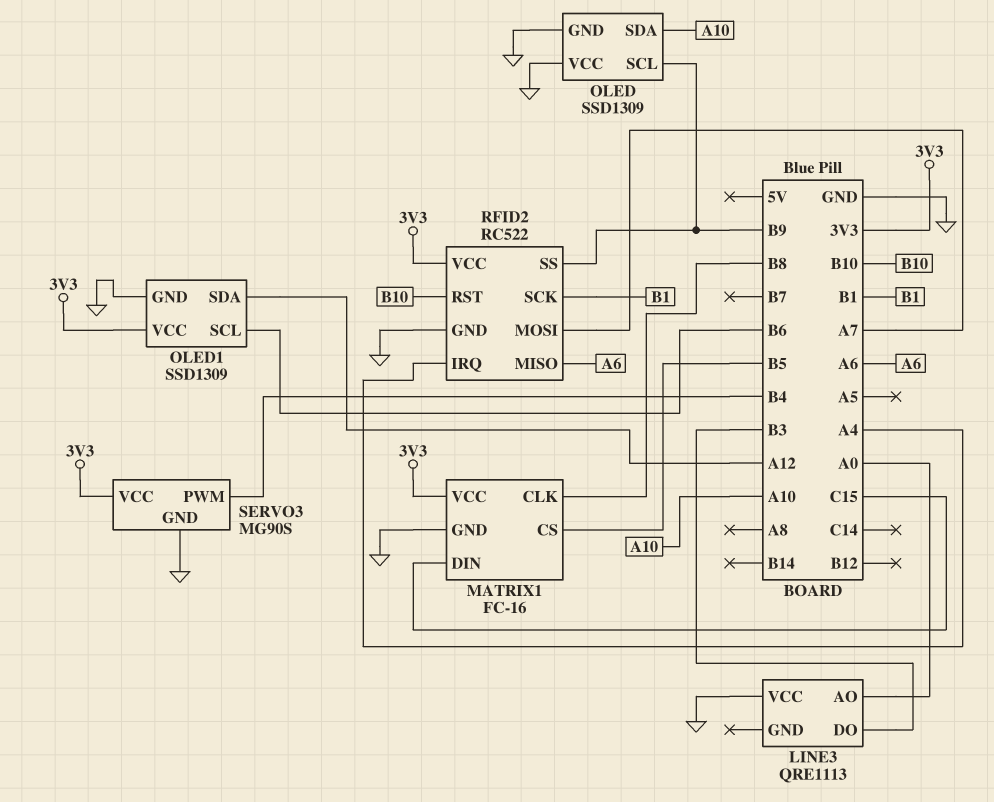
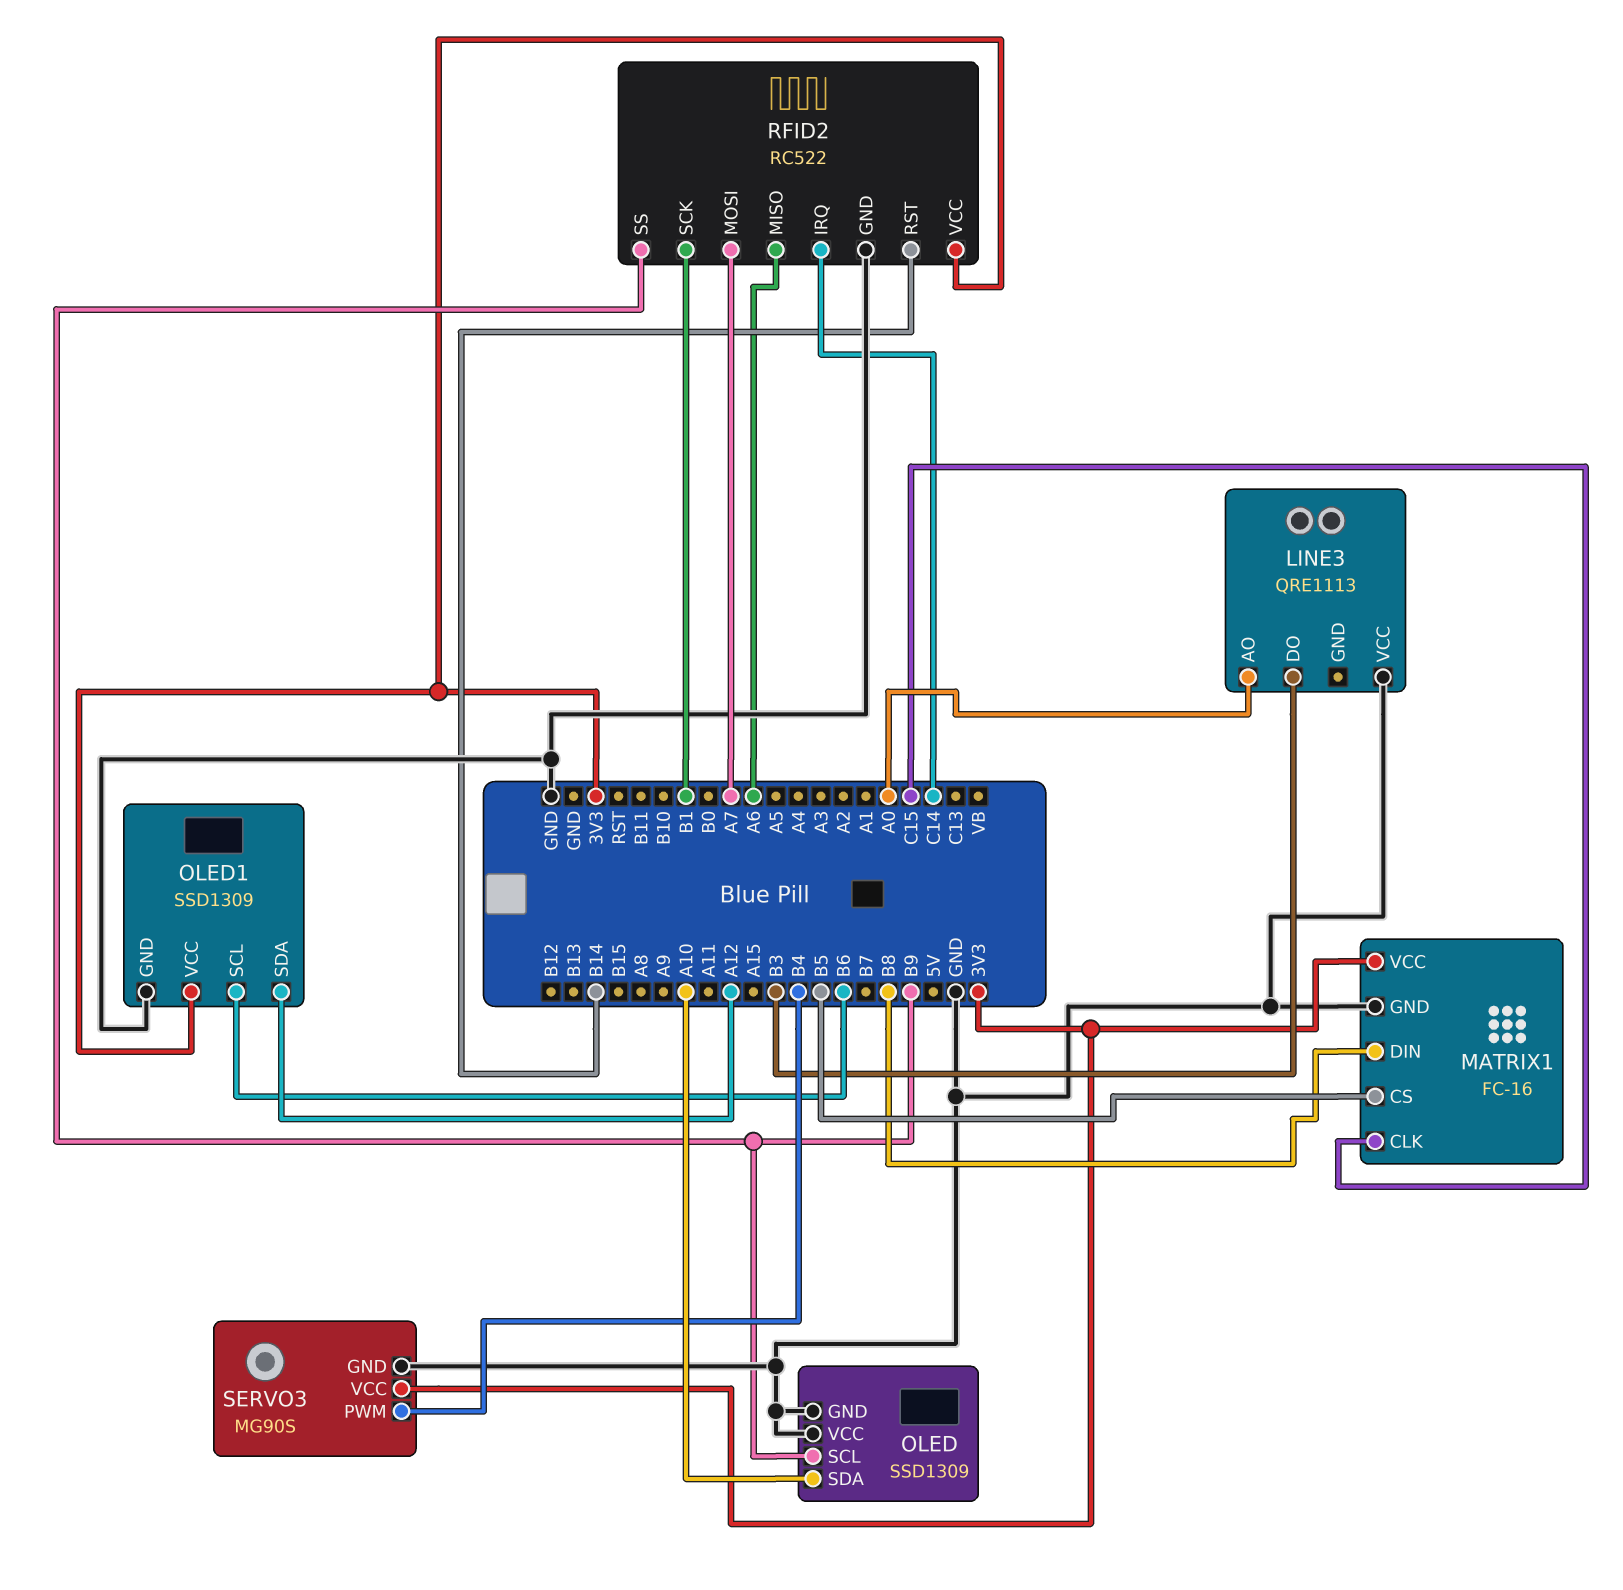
MATRIX1 pin CLK: B8 -> C15
MATRIX1 pin DIN: C15 -> B8
RFID2 pin IRQ: A4 -> C14
RFID2 pin RST: B10 -> B14

